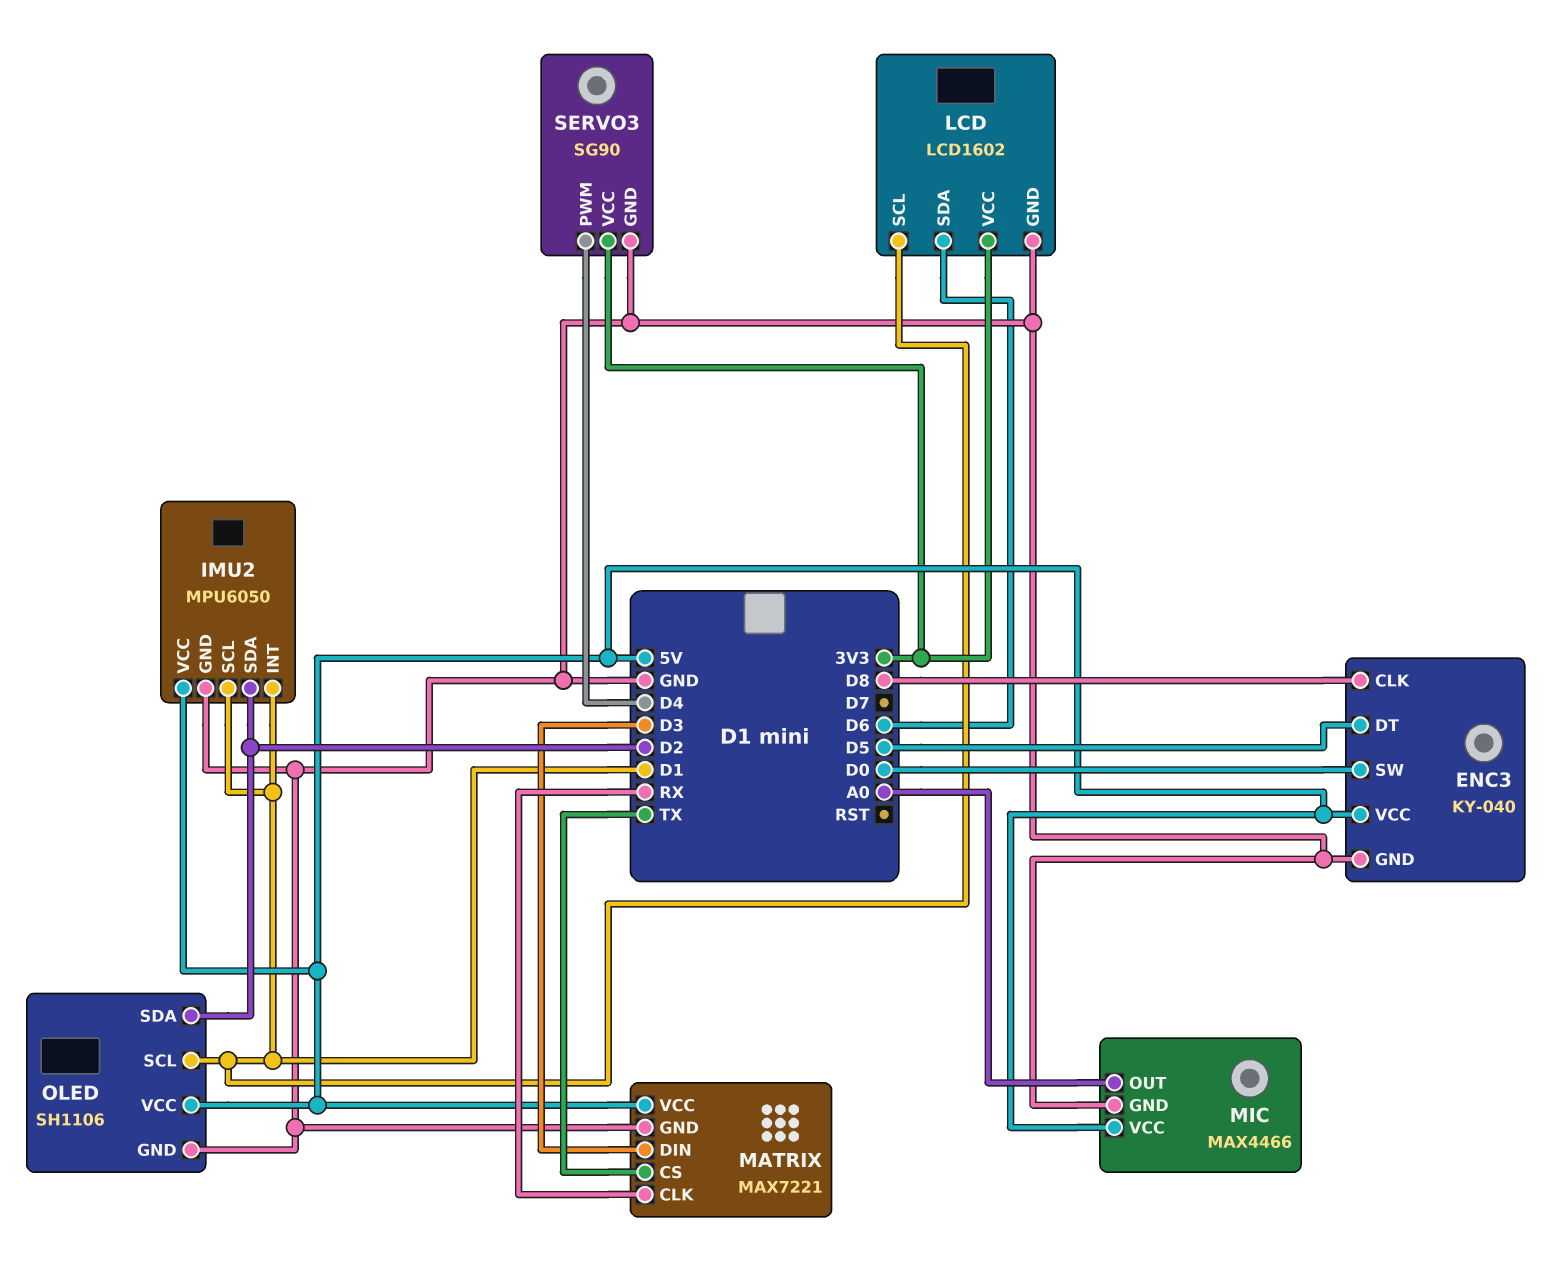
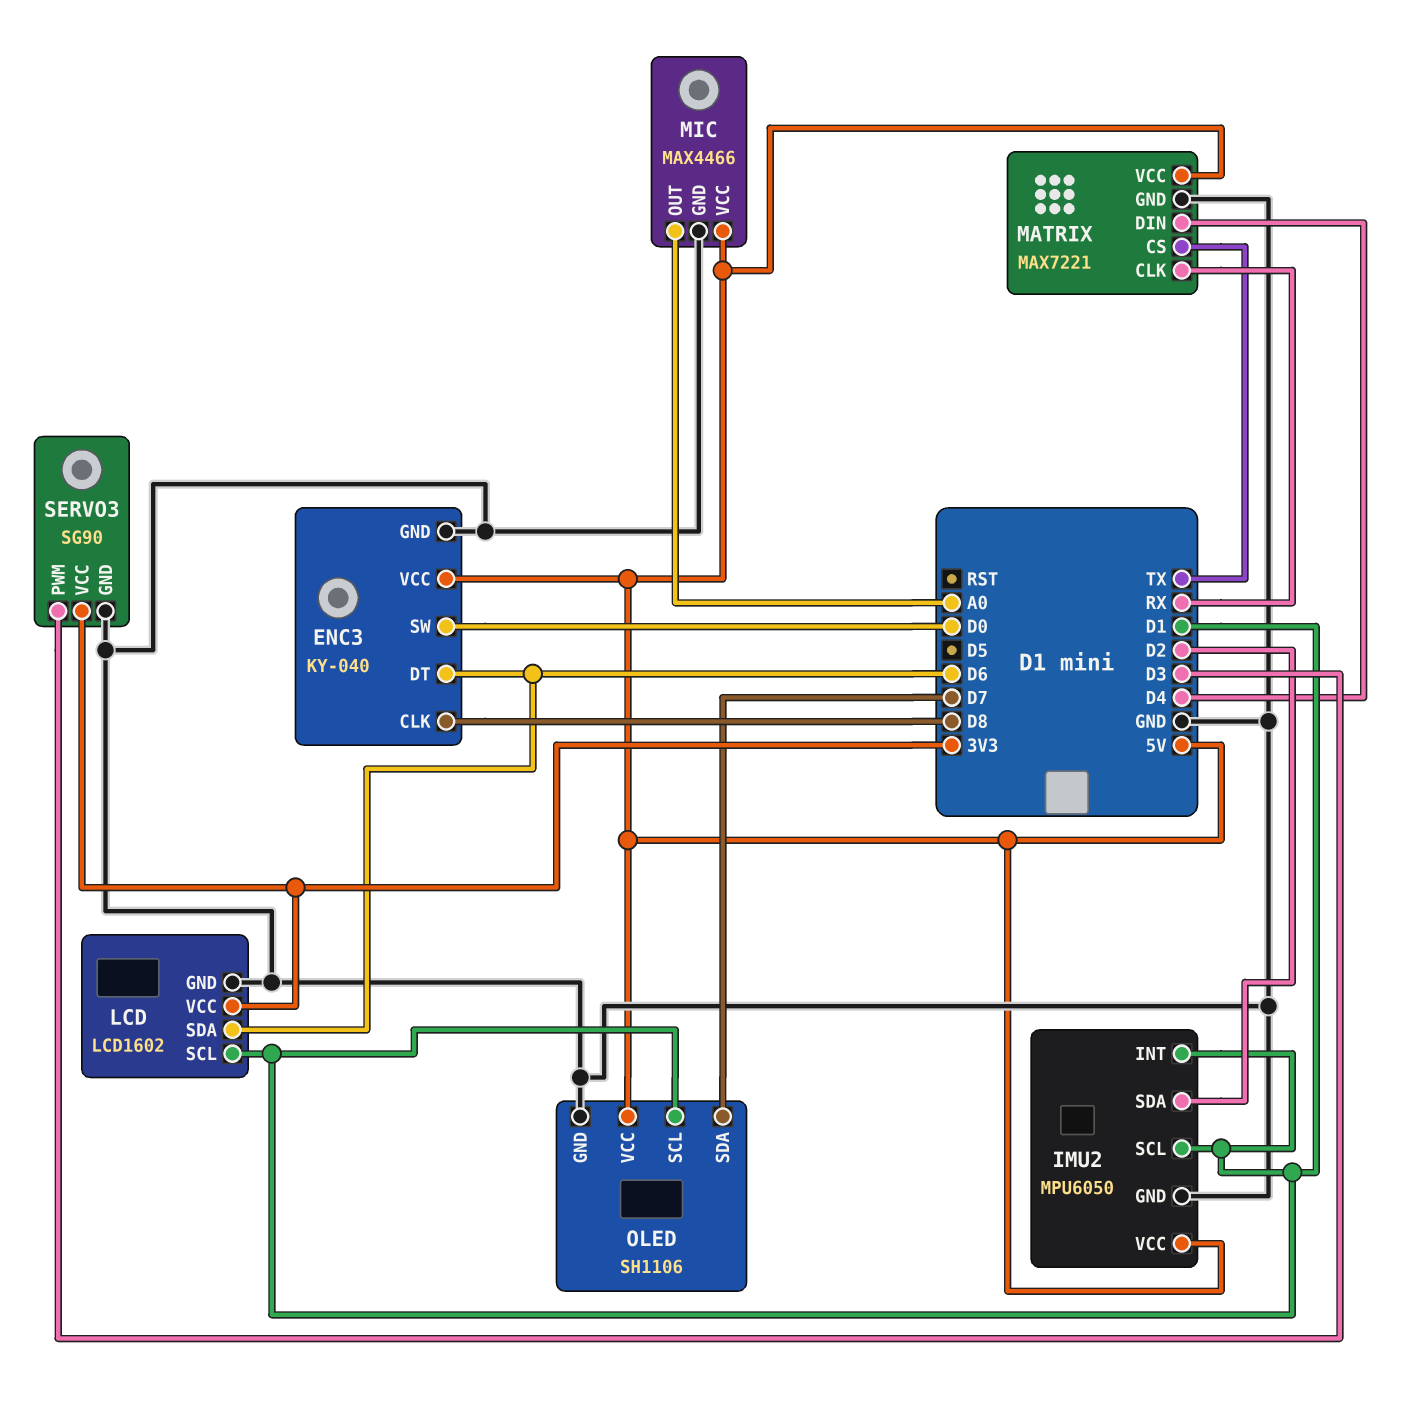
ENC3 pin DT: D5 -> D6
MATRIX pin DIN: D3 -> D4
OLED pin SDA: D2 -> D7
SERVO3 pin PWM: D4 -> D3

